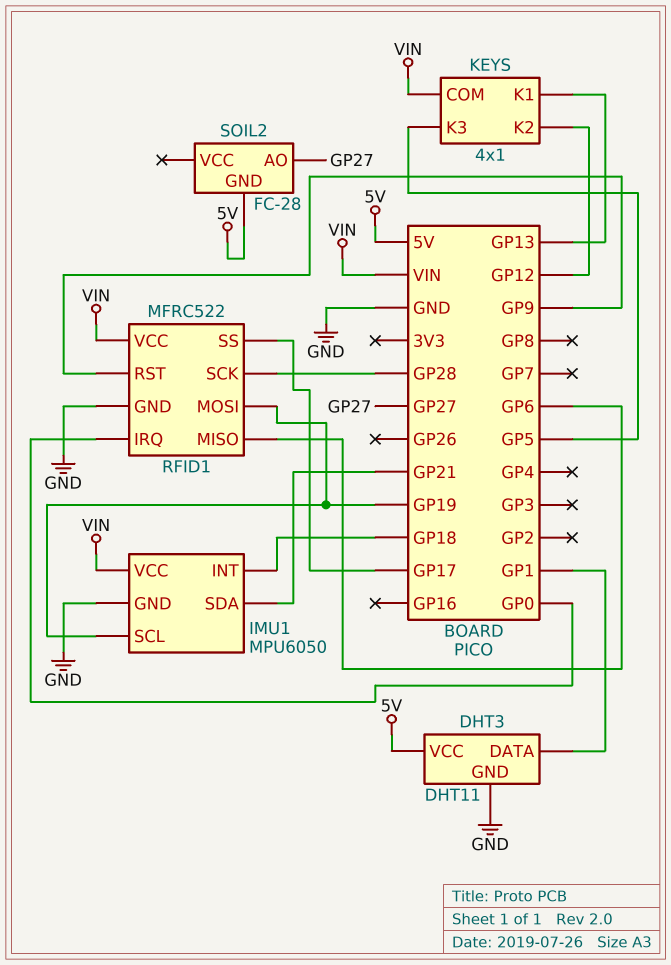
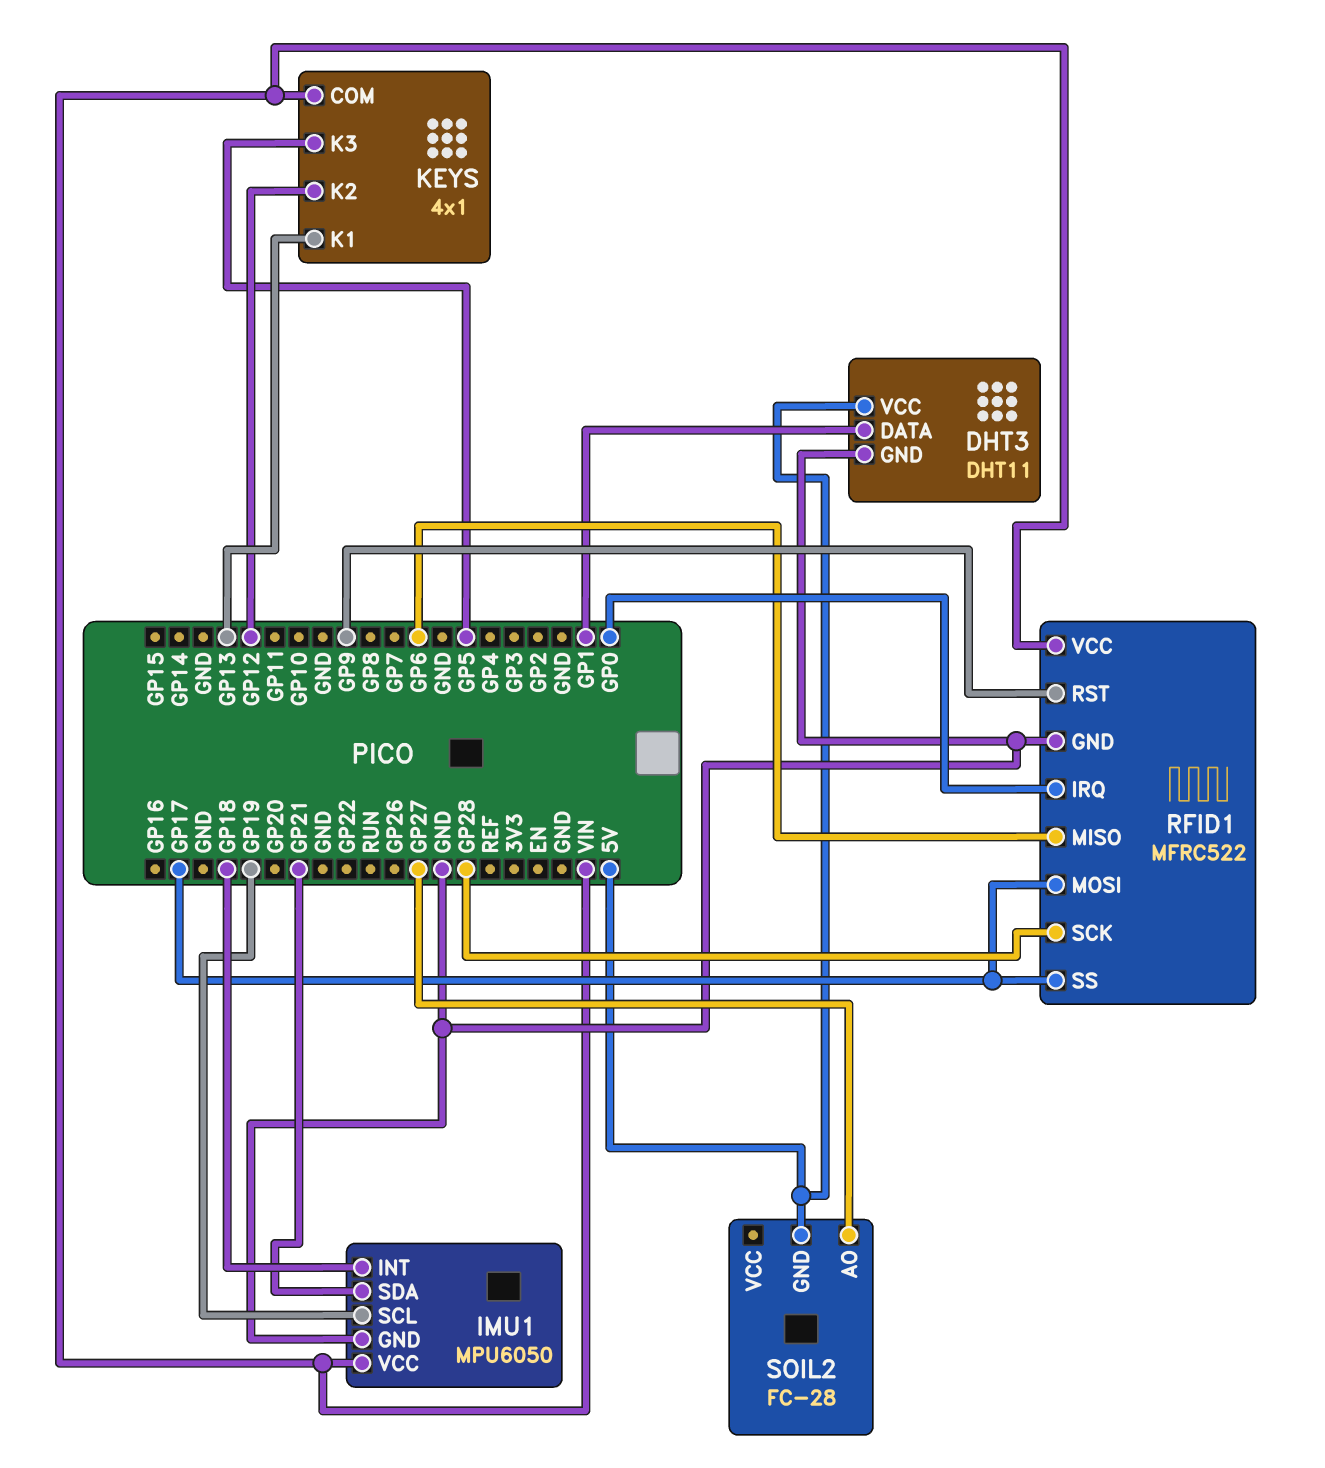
RFID1 pin MOSI: GP19 -> GP17

